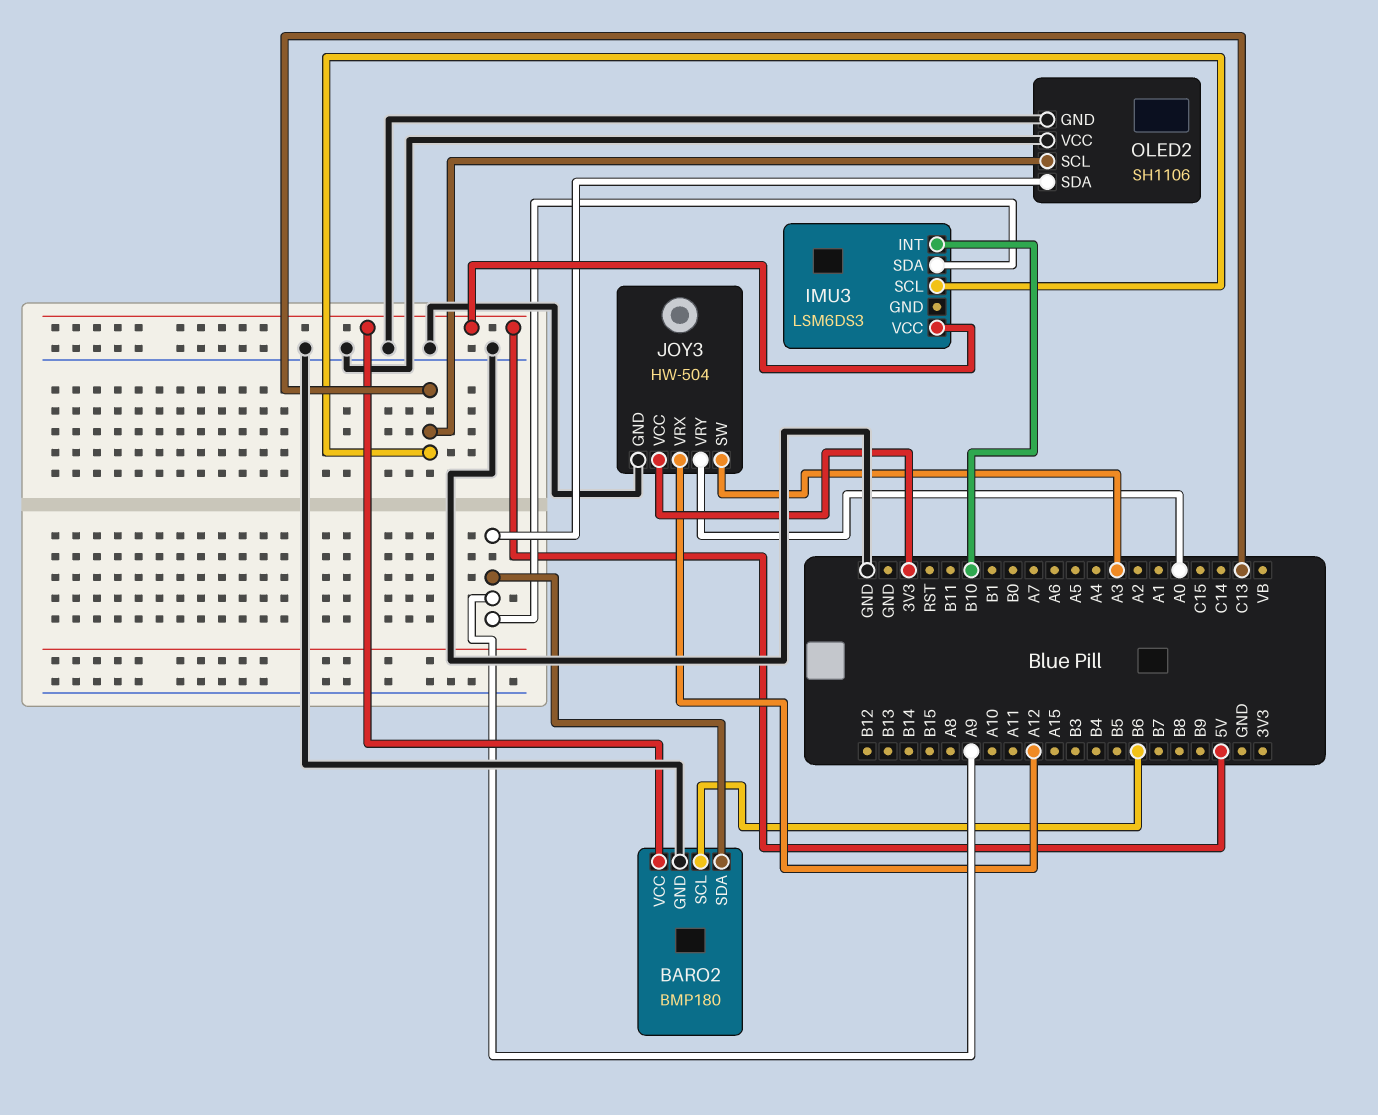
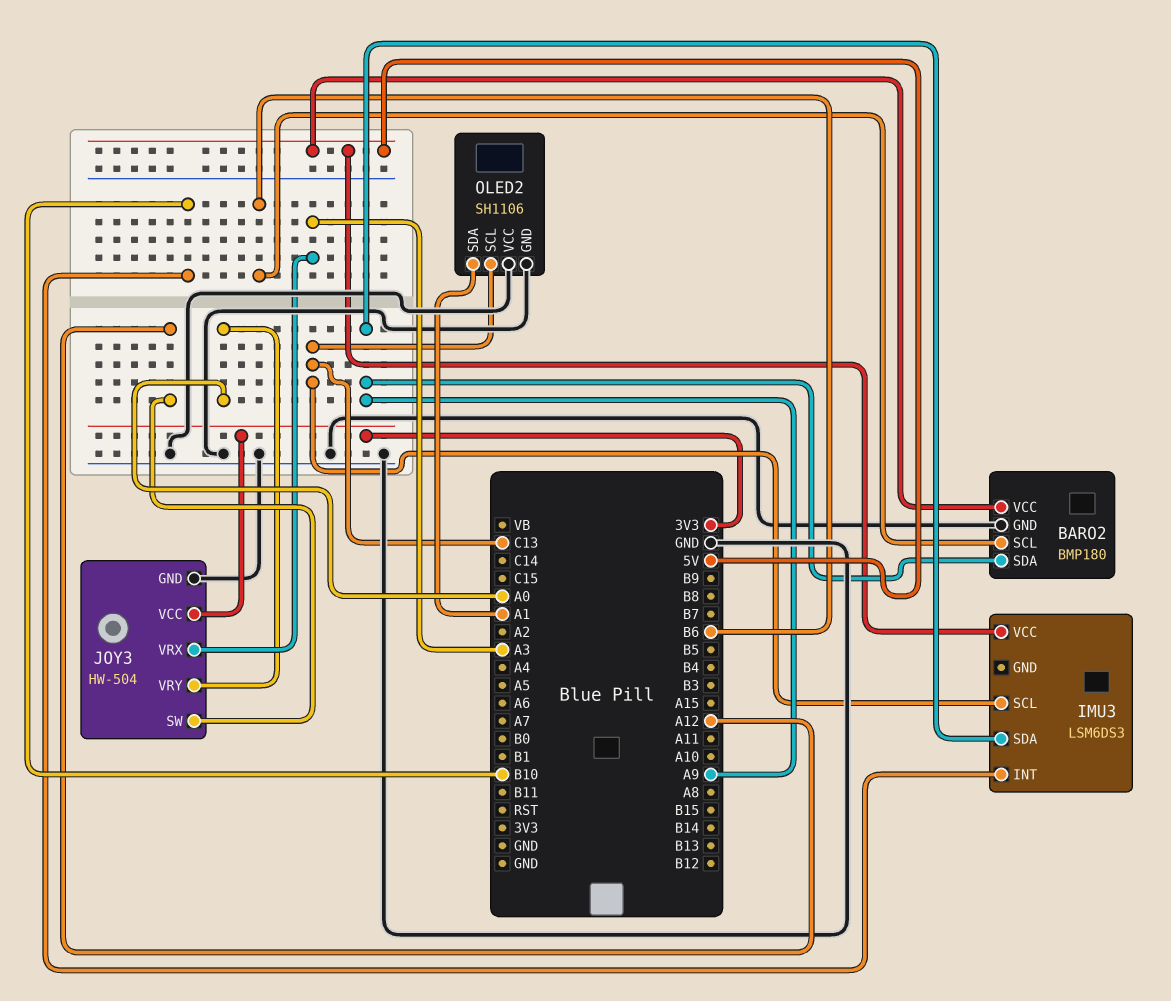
JOY3 pin SW: A3 -> A12
JOY3 pin VRX: A12 -> A3
OLED2 pin SDA: A9 -> A1

